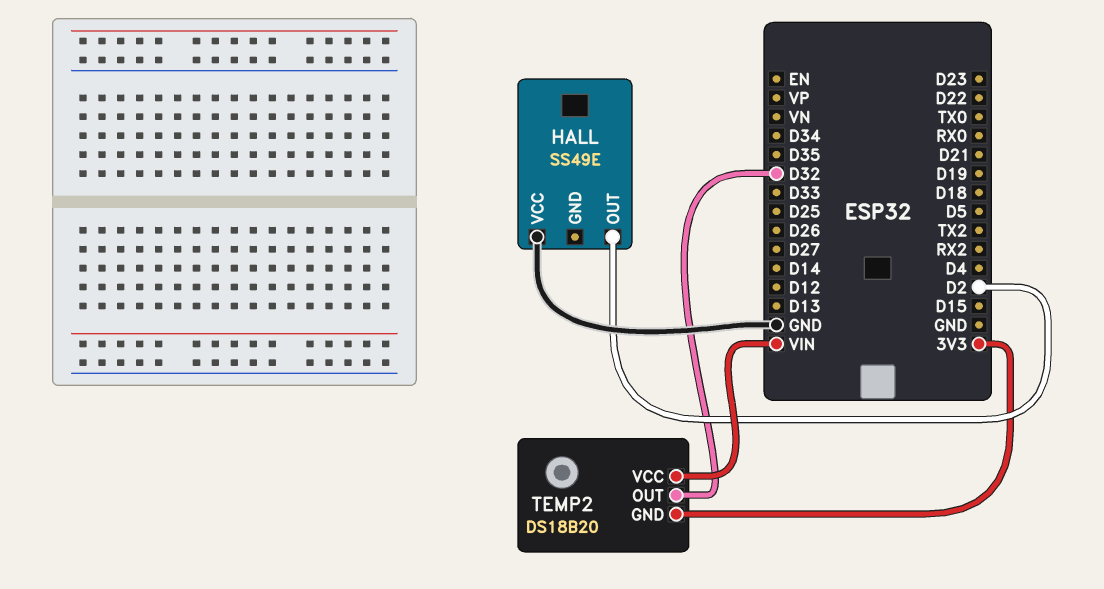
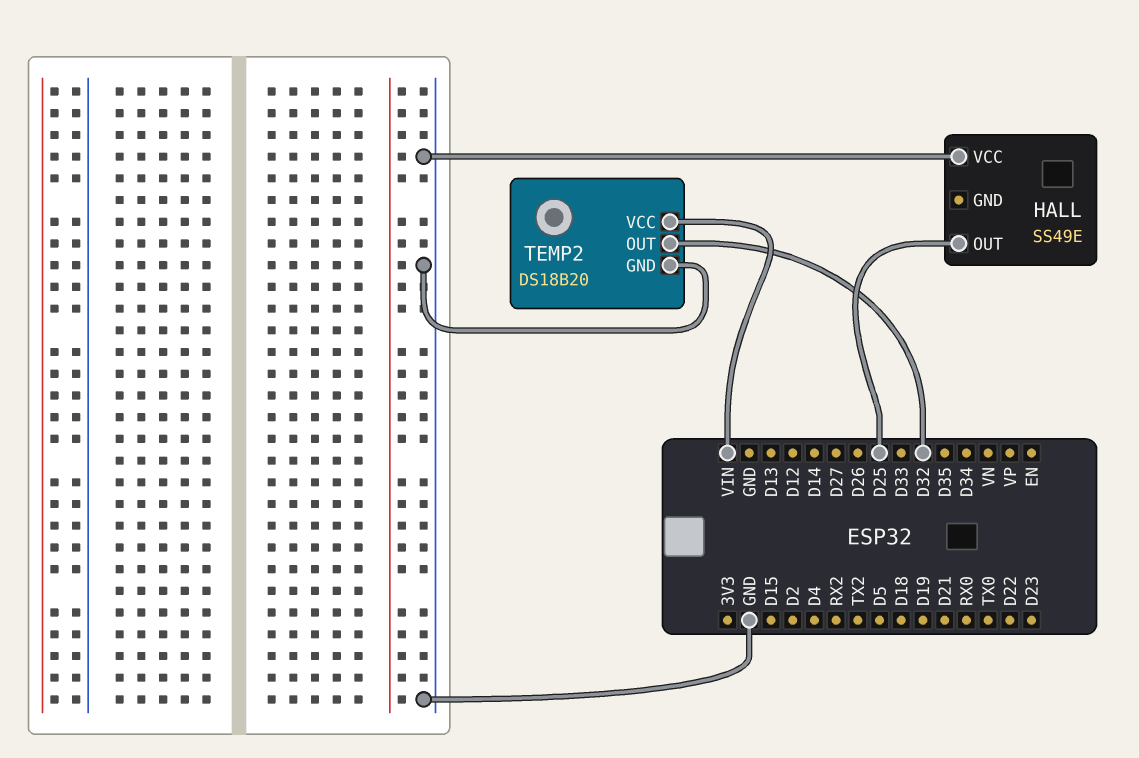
HALL pin OUT: D2 -> D25
TEMP2 pin GND: 3V3 -> GND

